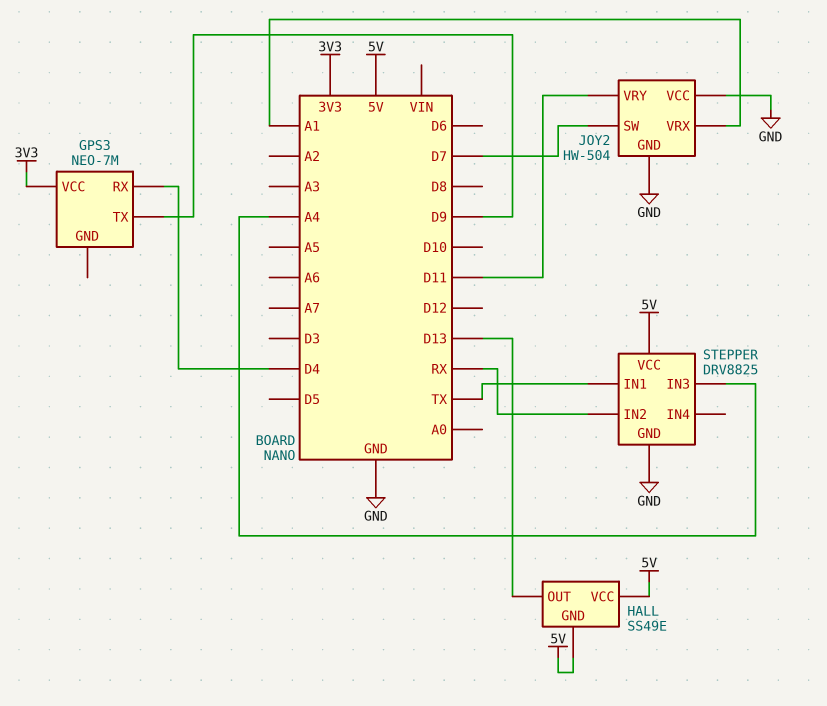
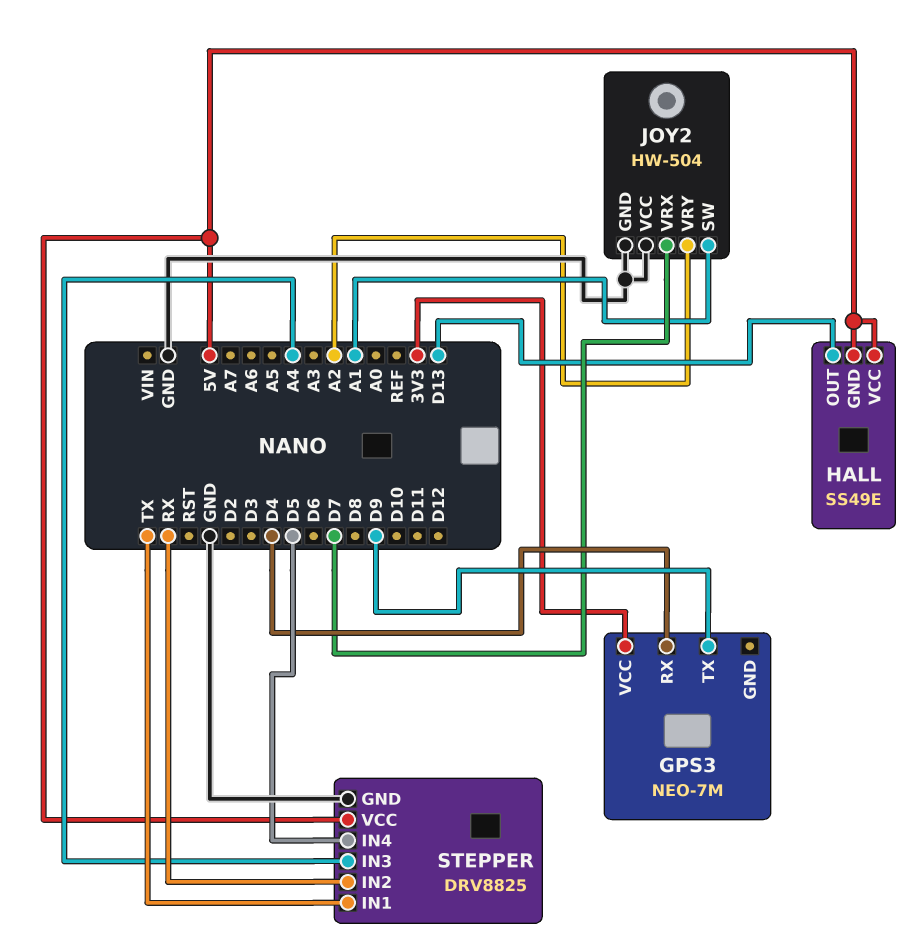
JOY2 pin SW: D7 -> A1
JOY2 pin VRX: A1 -> D7
JOY2 pin VRY: D11 -> A2
STEPPER pin IN4: none -> D5

